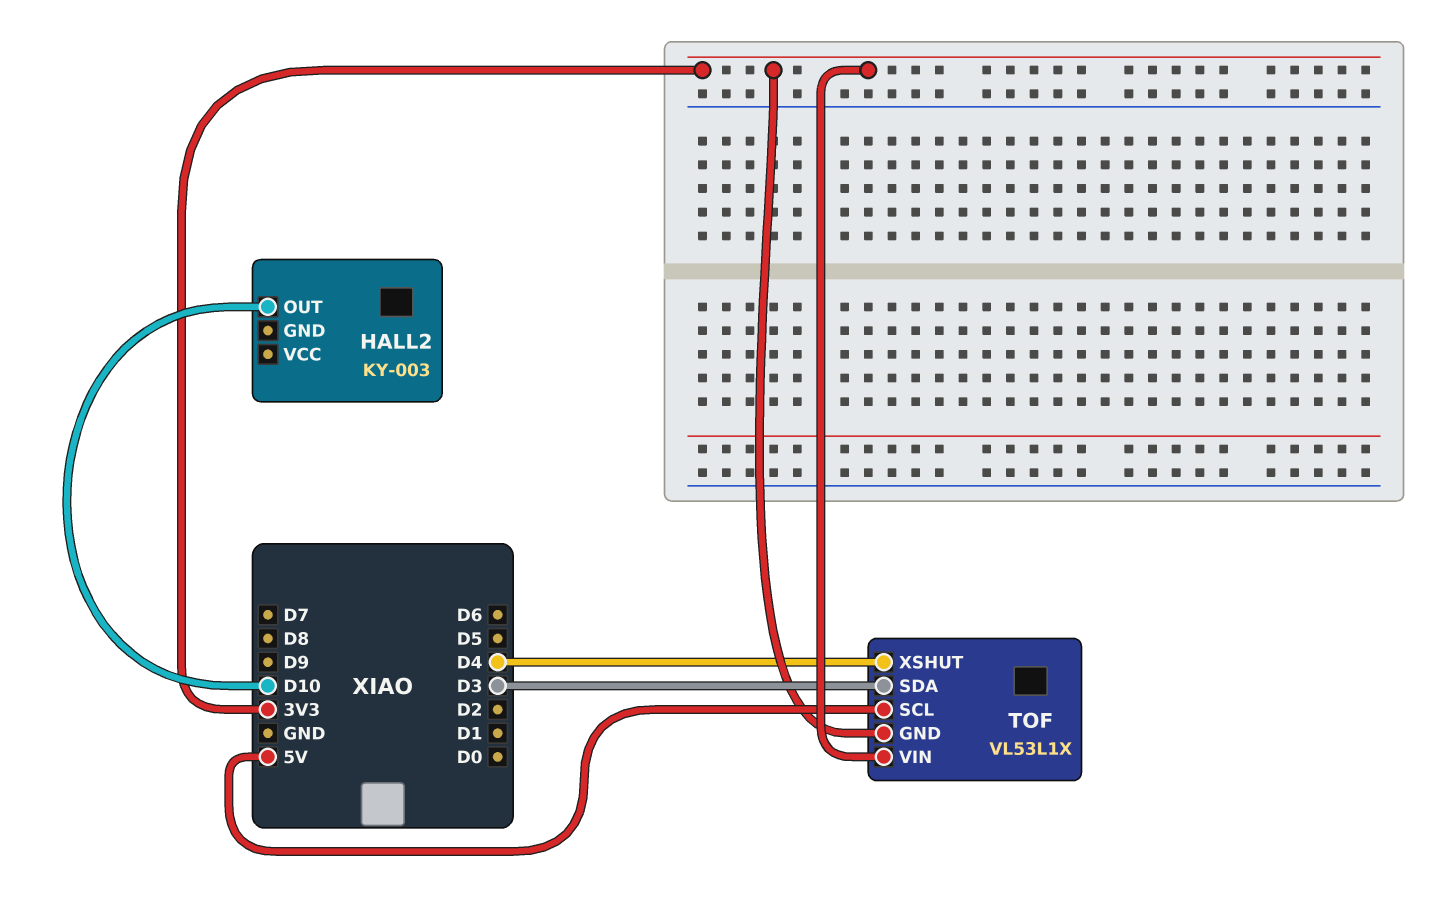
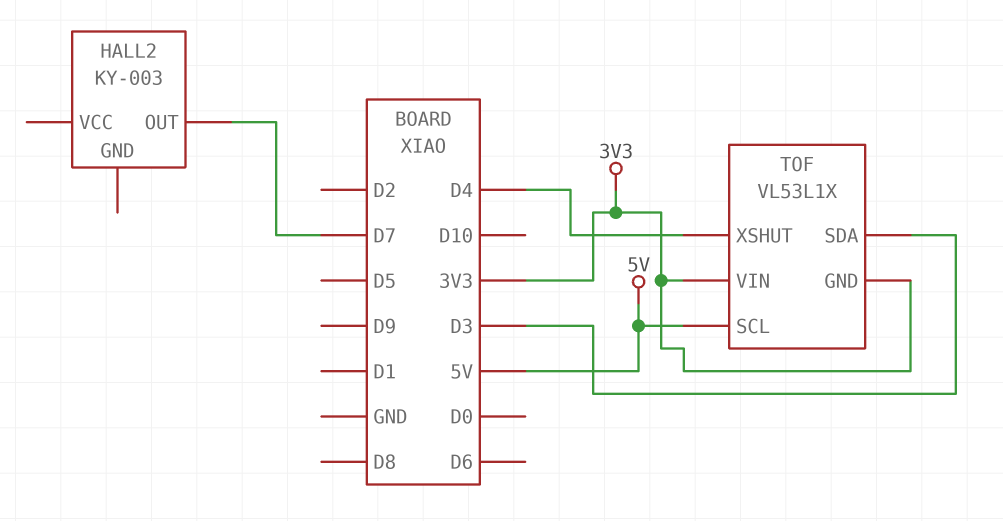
HALL2 pin OUT: D10 -> D7

